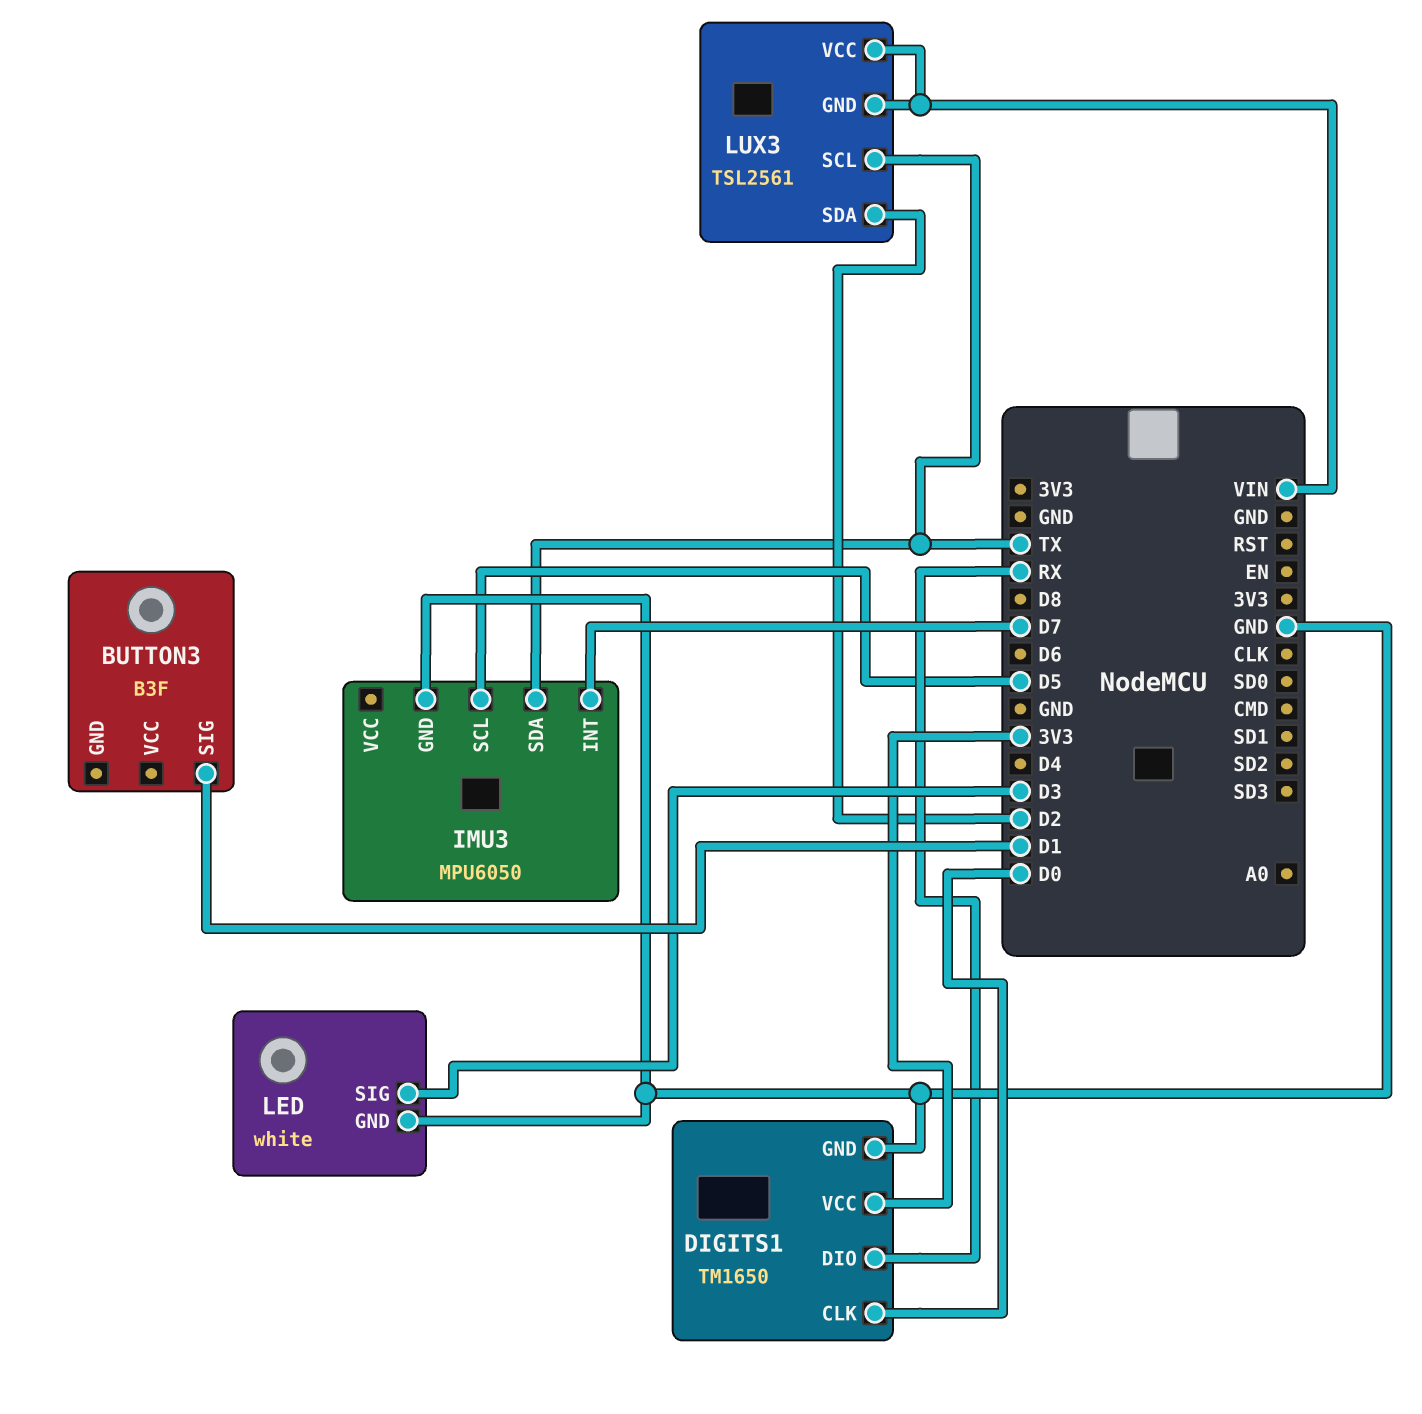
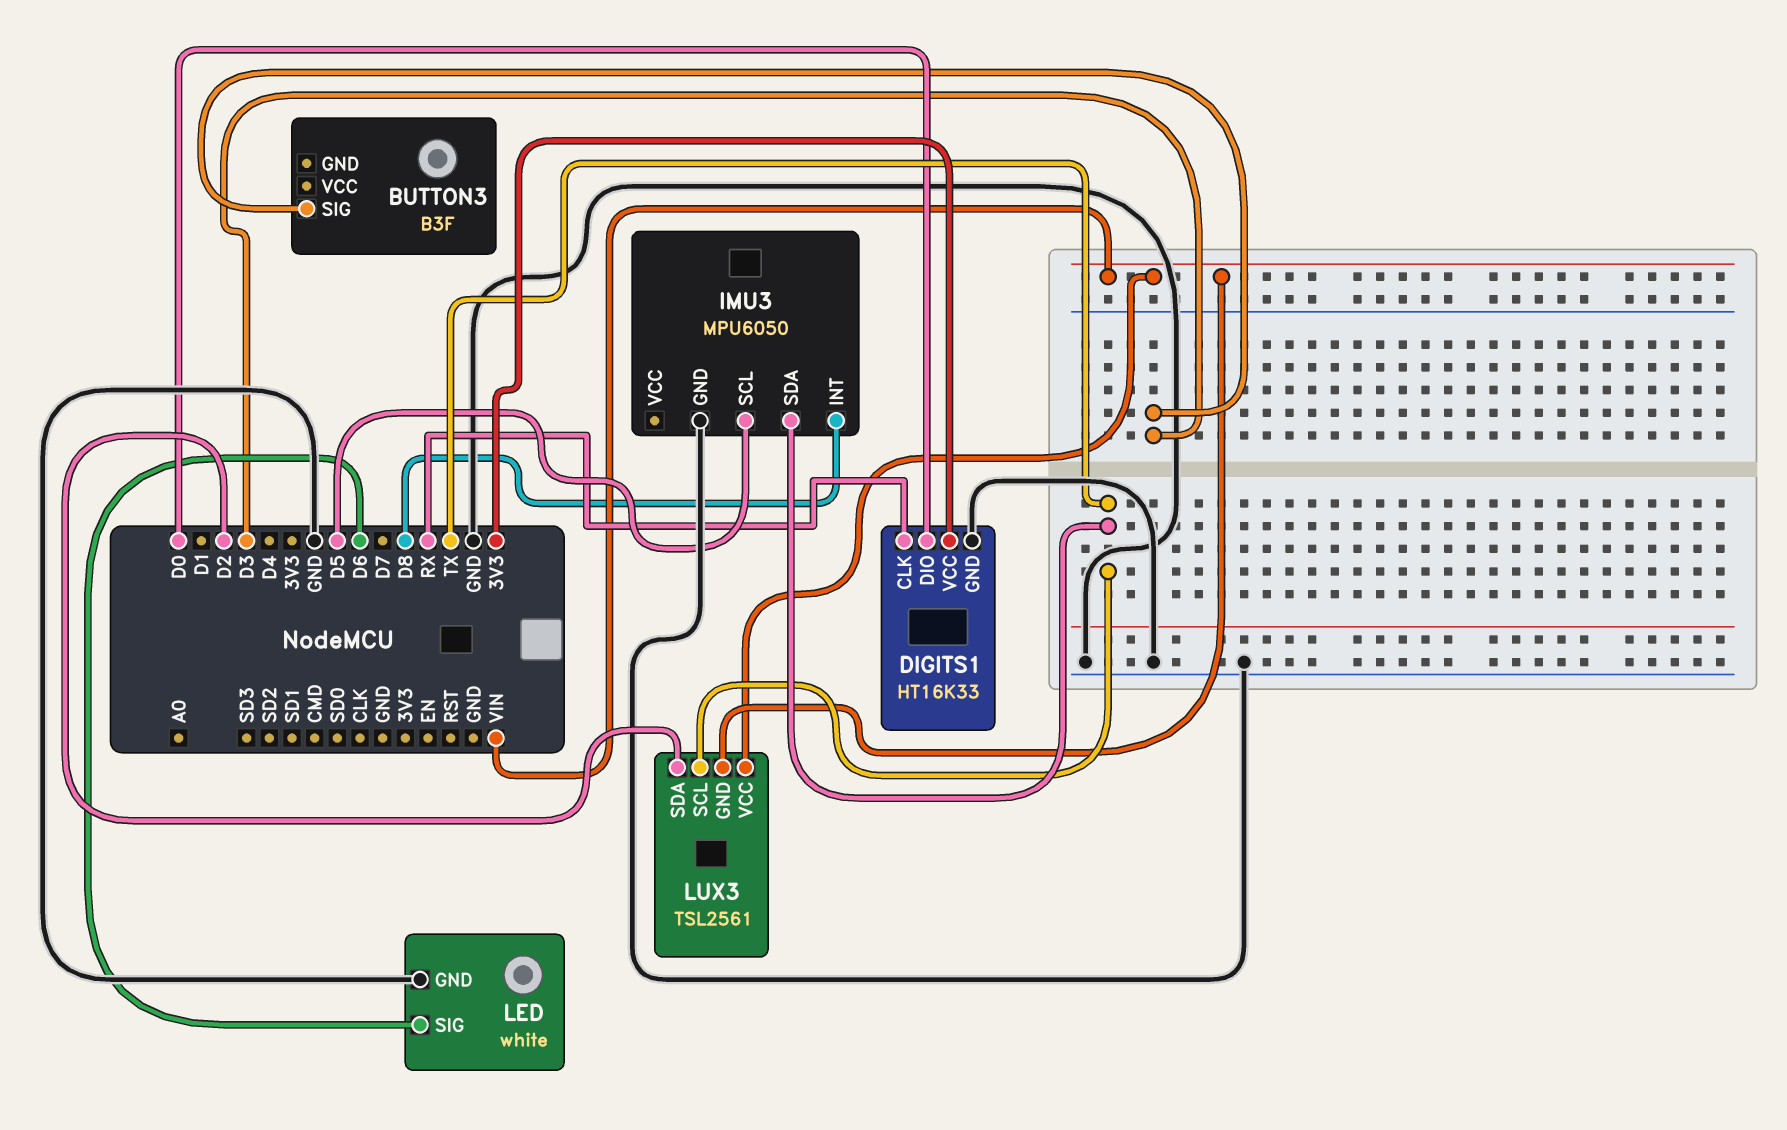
BUTTON3 pin SIG: D1 -> D3
DIGITS1: TM1650 -> HT16K33
DIGITS1 pin CLK: D0 -> RX
DIGITS1 pin DIO: RX -> D0
IMU3 pin INT: D7 -> D8
LED pin SIG: D3 -> D6

